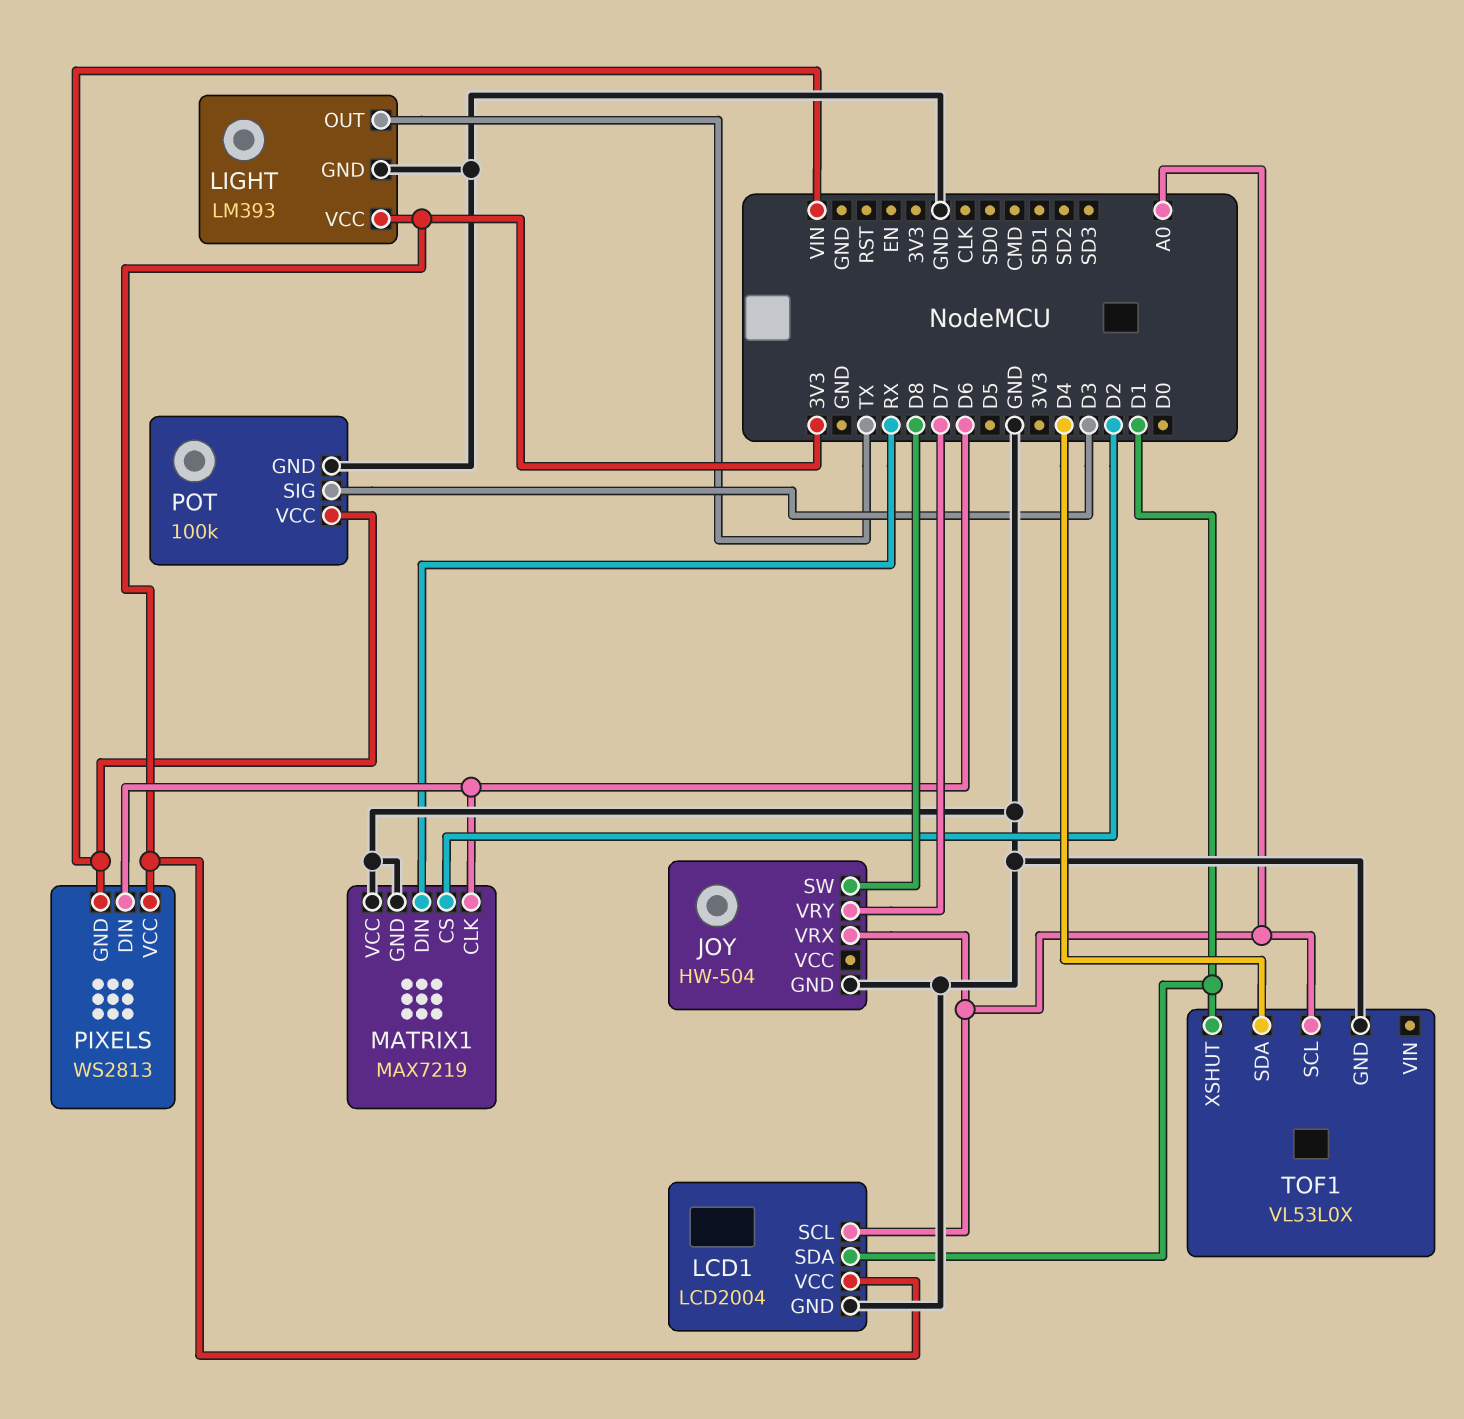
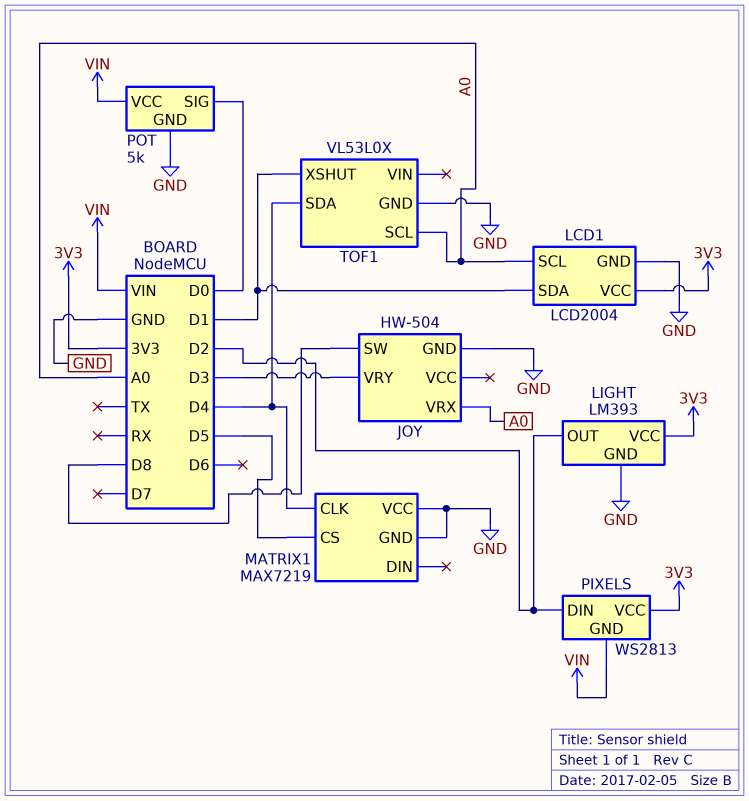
JOY pin VRY: D7 -> D3
LIGHT pin OUT: TX -> D2
MATRIX1 pin CLK: D6 -> D4
MATRIX1 pin CS: D2 -> D5
MATRIX1 pin DIN: RX -> none
PIXELS pin DIN: D6 -> D2
POT: 100k -> 5k
POT pin SIG: D3 -> D0

